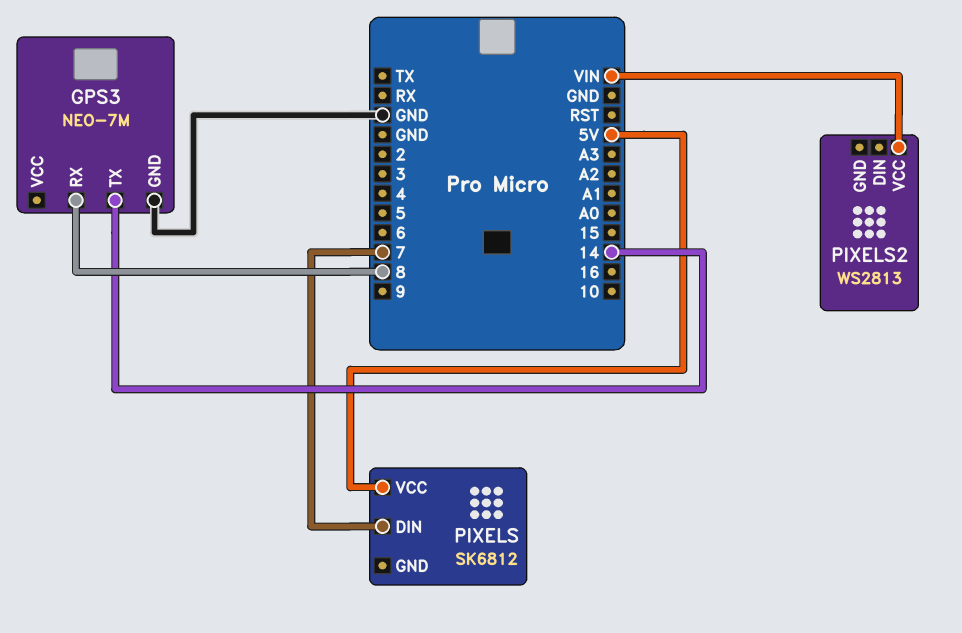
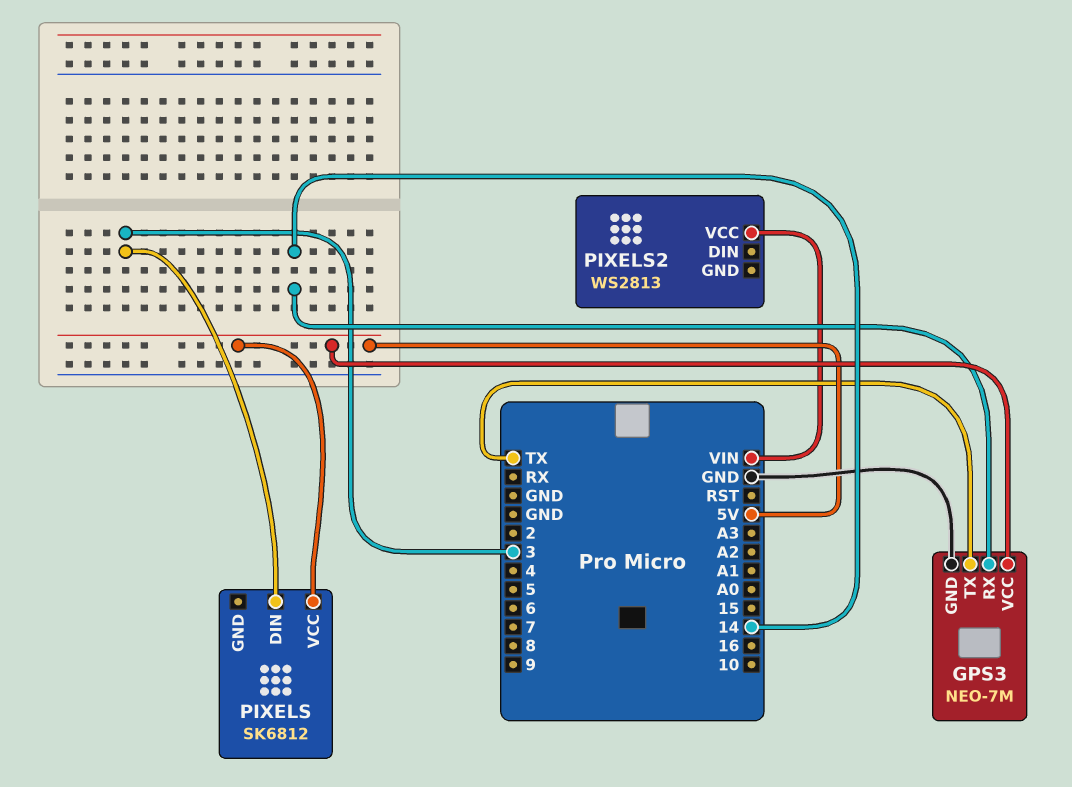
GPS3 pin RX: 8 -> 14
GPS3 pin TX: 14 -> TX
GPS3 pin VCC: none -> 5V
PIXELS pin DIN: 7 -> 3

